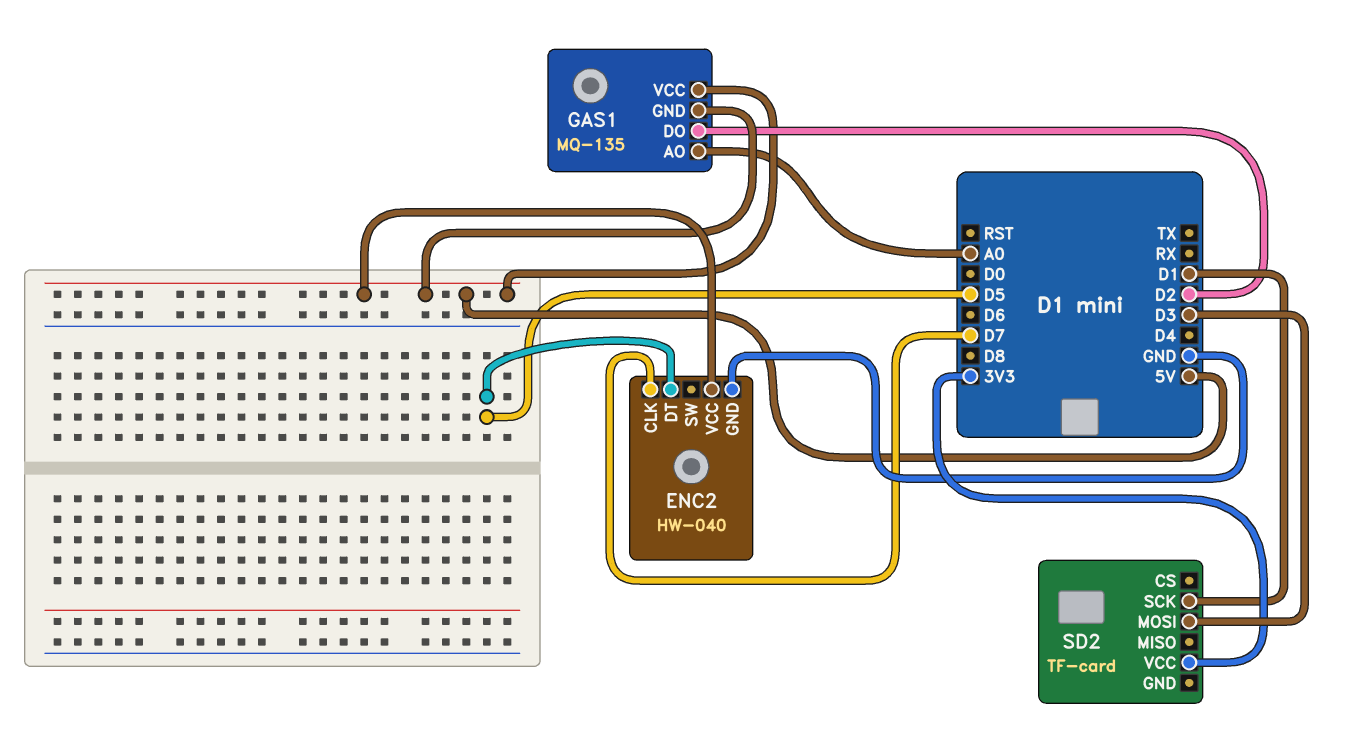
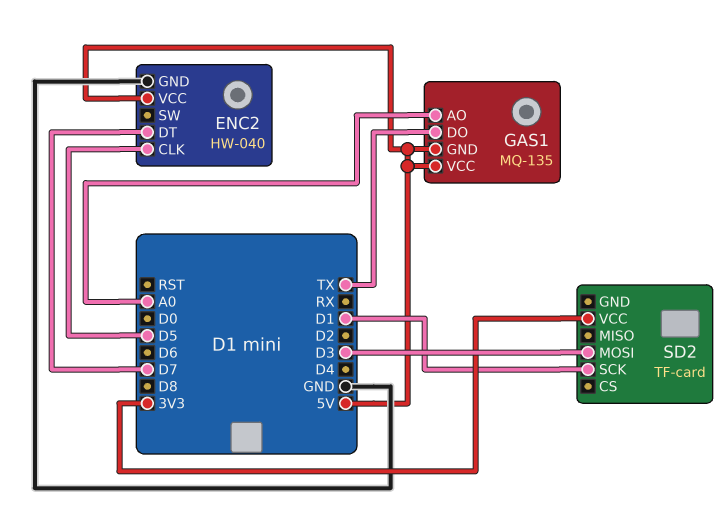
ENC2 pin CLK: D7 -> D5
ENC2 pin DT: D5 -> D7
GAS1 pin DO: D2 -> TX

